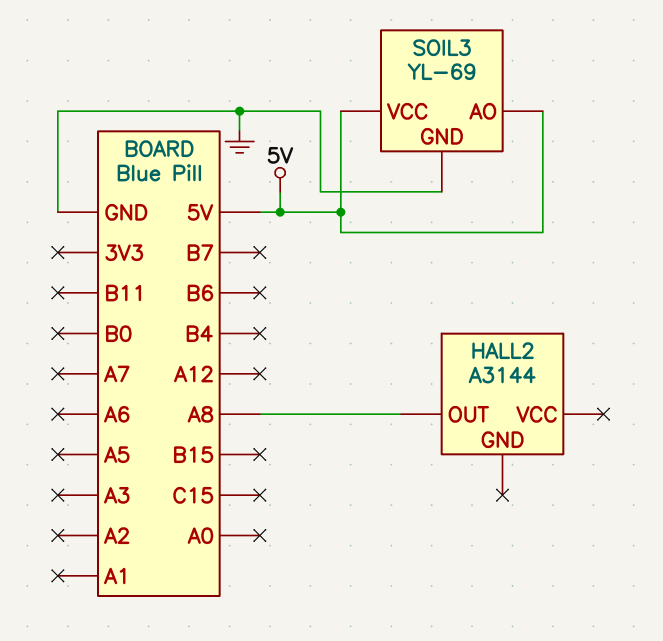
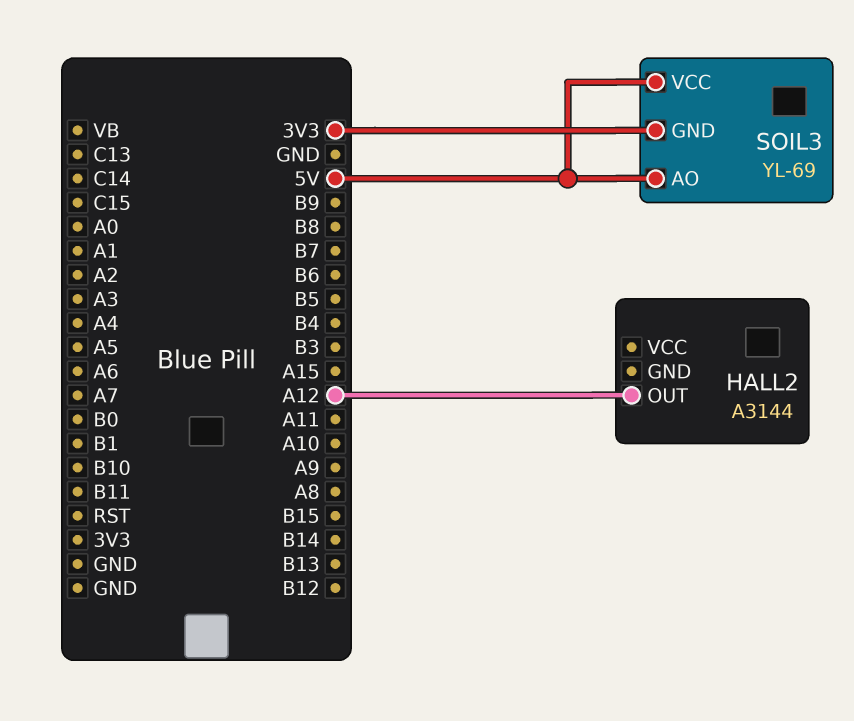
HALL2 pin OUT: A8 -> A12
SOIL3 pin GND: GND -> 3V3

